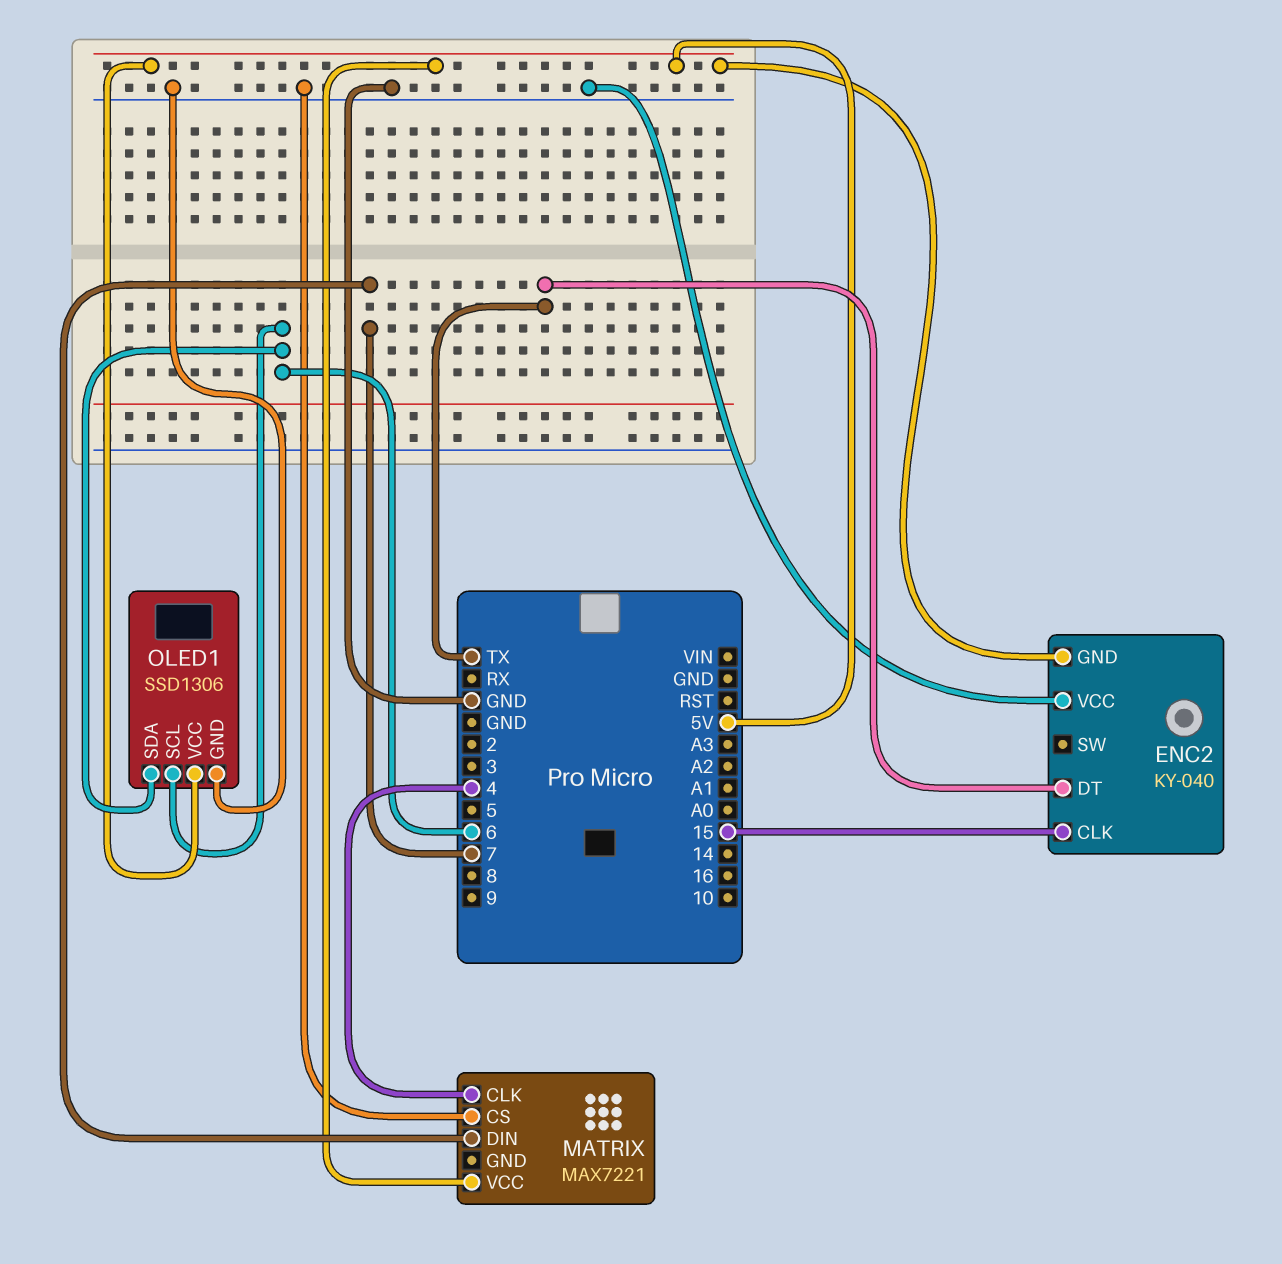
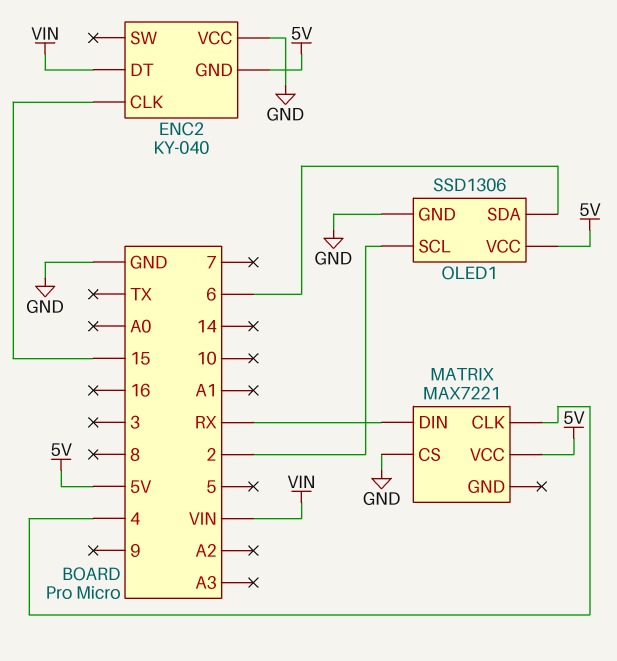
ENC2 pin DT: TX -> VIN
MATRIX pin DIN: 7 -> RX
OLED1 pin SCL: 6 -> 2

